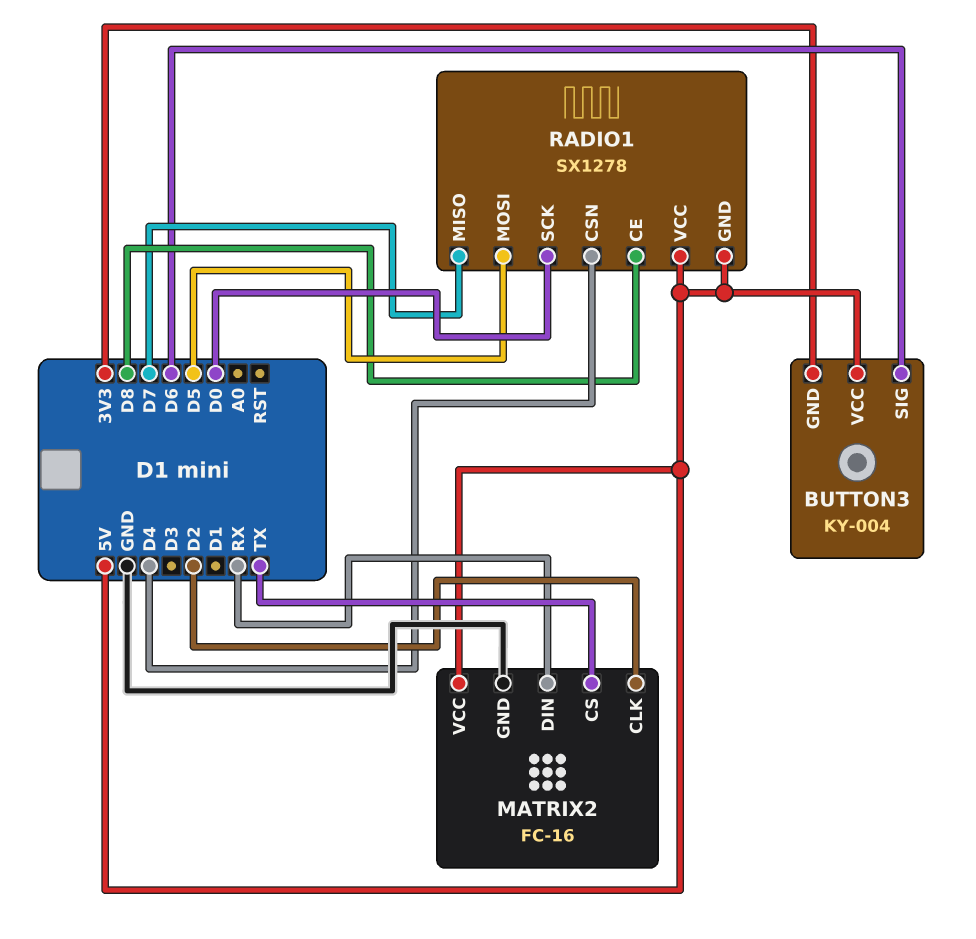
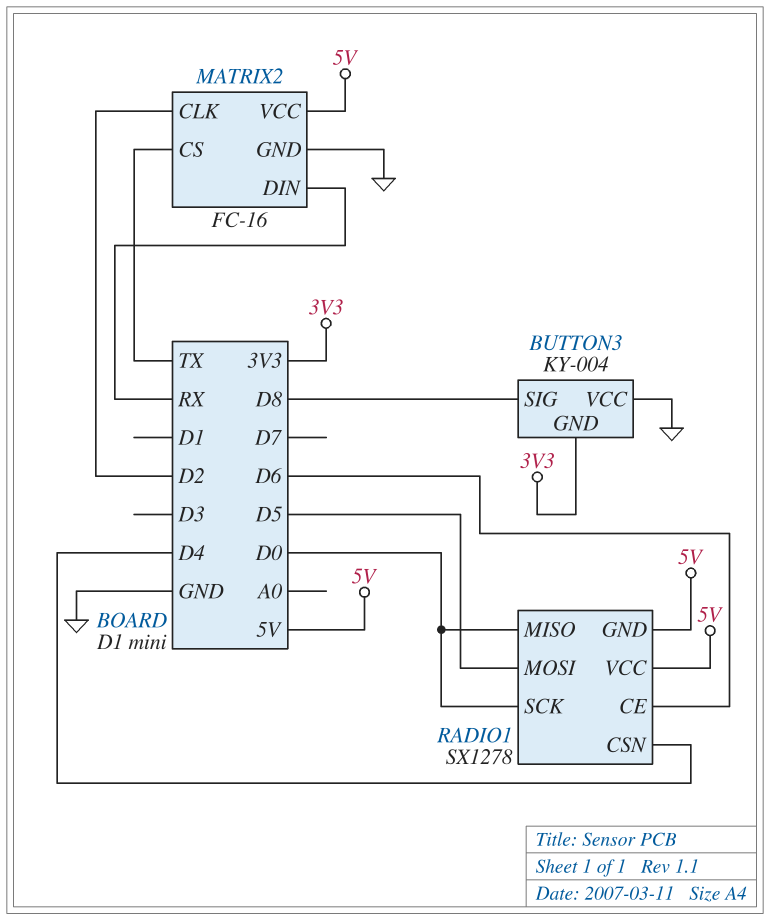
BUTTON3 pin SIG: D6 -> D8
BUTTON3 pin VCC: 5V -> GND
RADIO1 pin CE: D8 -> D6
RADIO1 pin MISO: D7 -> D0

